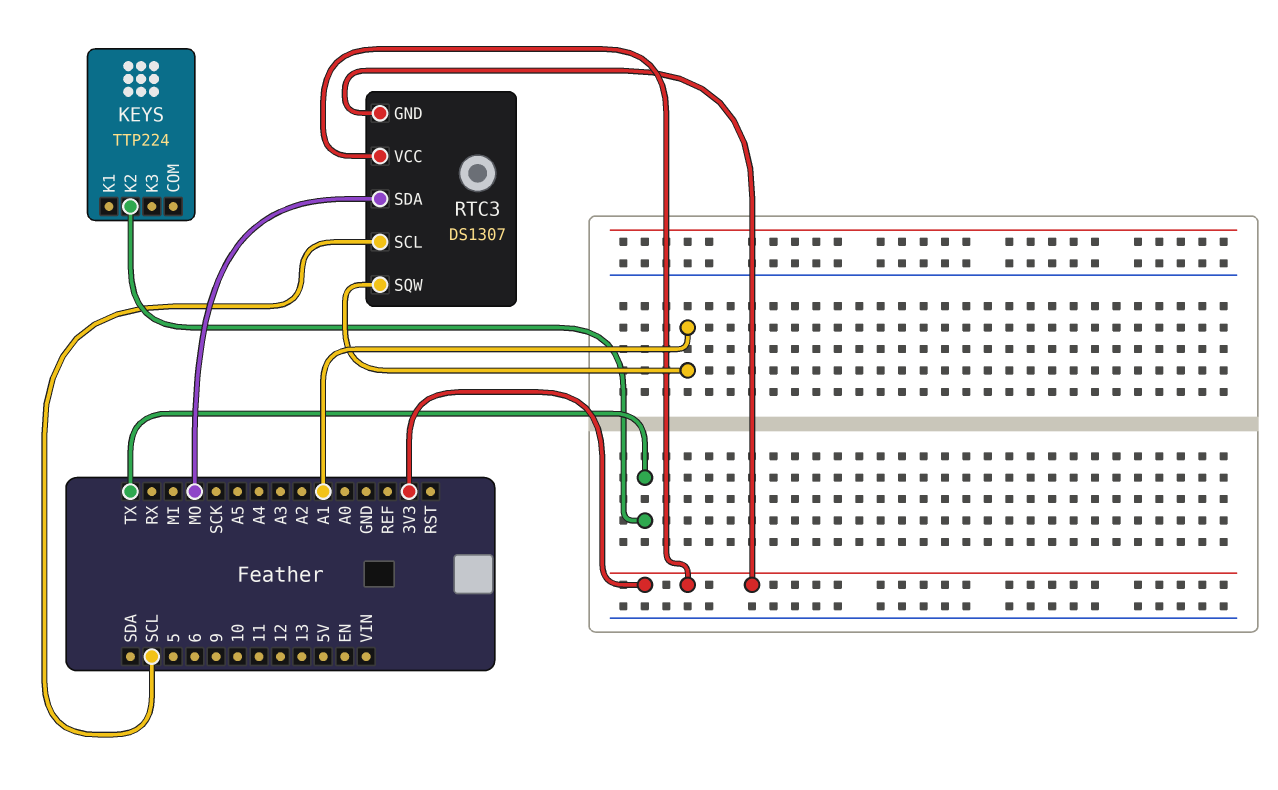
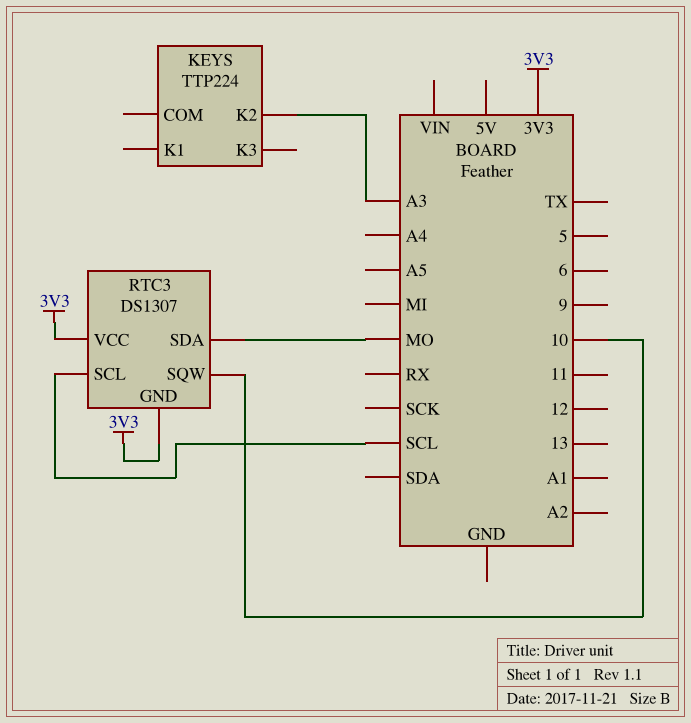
KEYS pin K2: TX -> A3
RTC3 pin SQW: A1 -> 10

